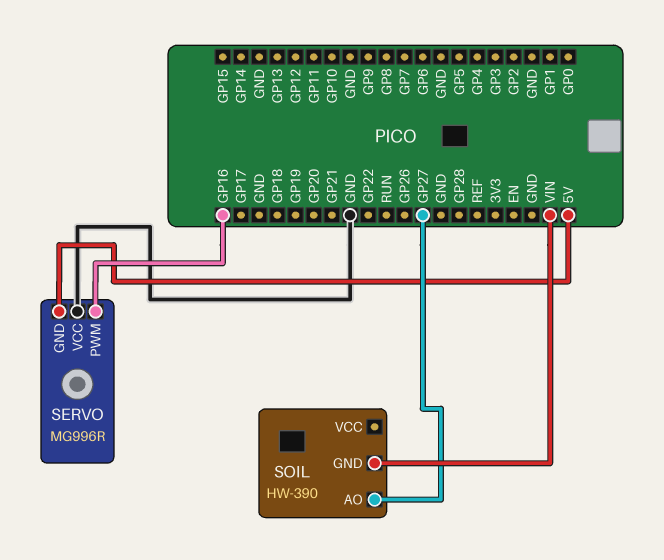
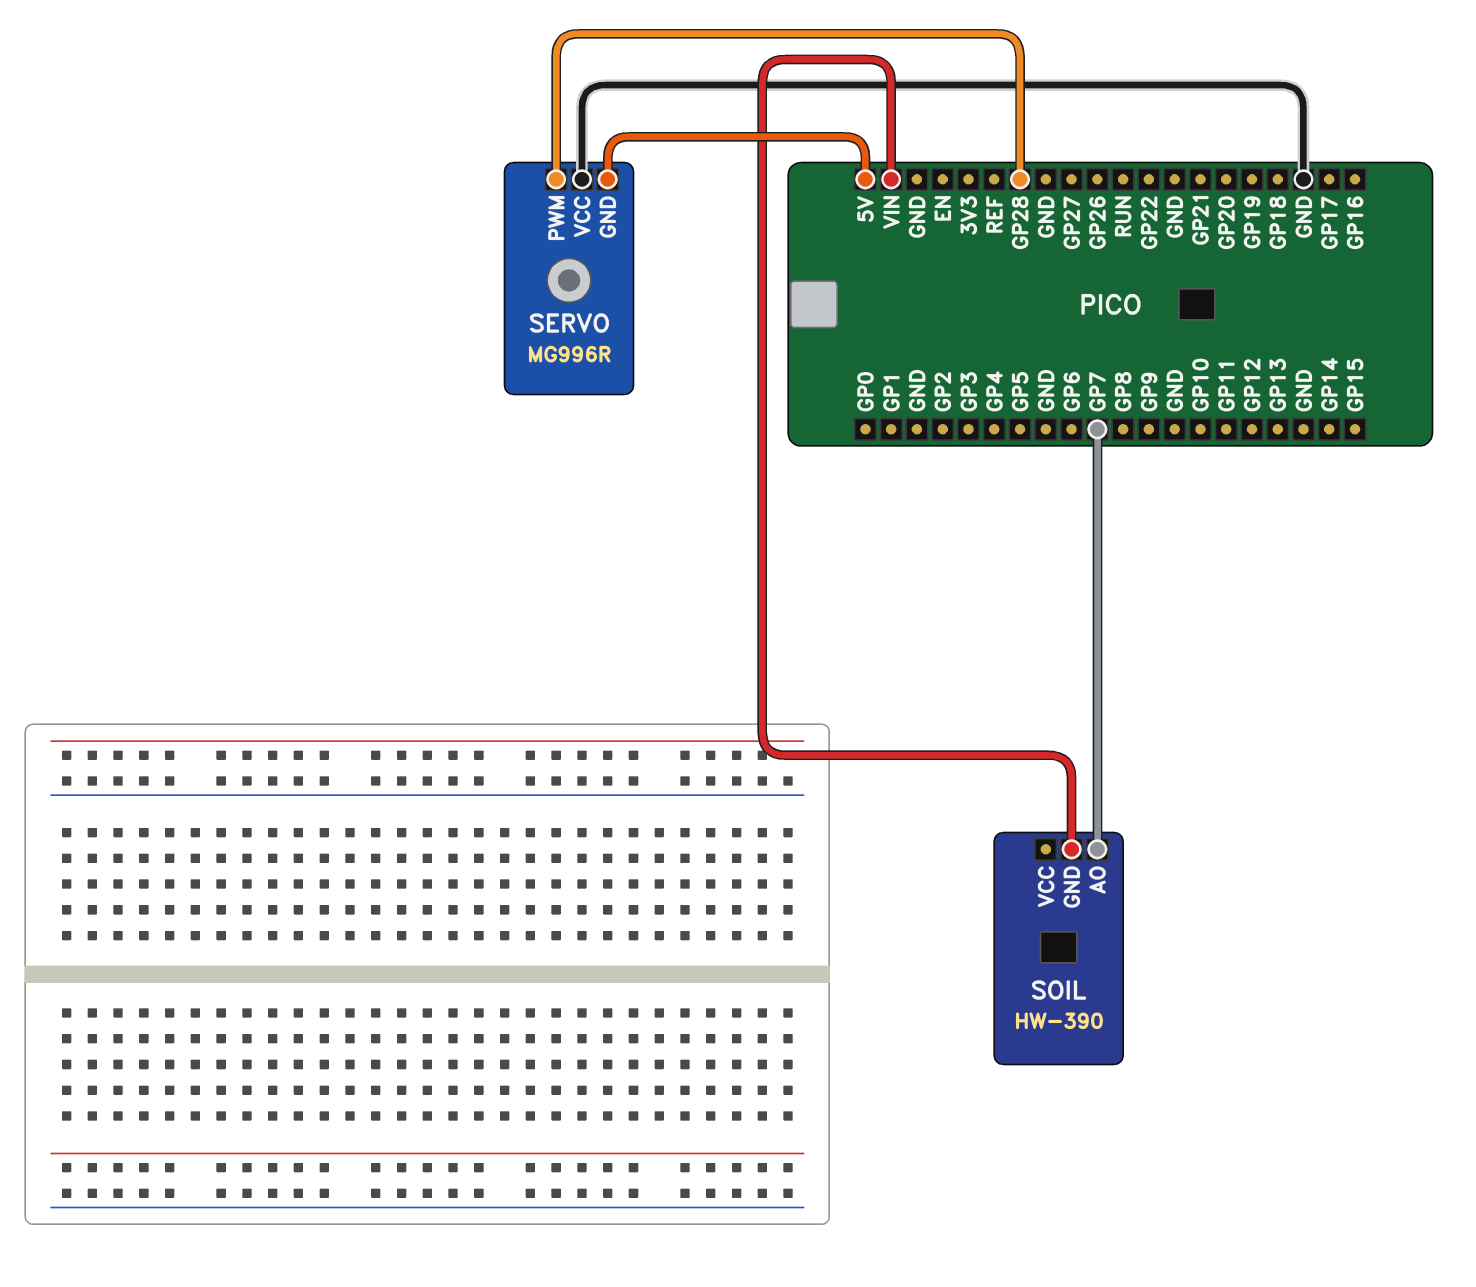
SERVO pin PWM: GP16 -> GP28
SOIL pin AO: GP27 -> GP7

